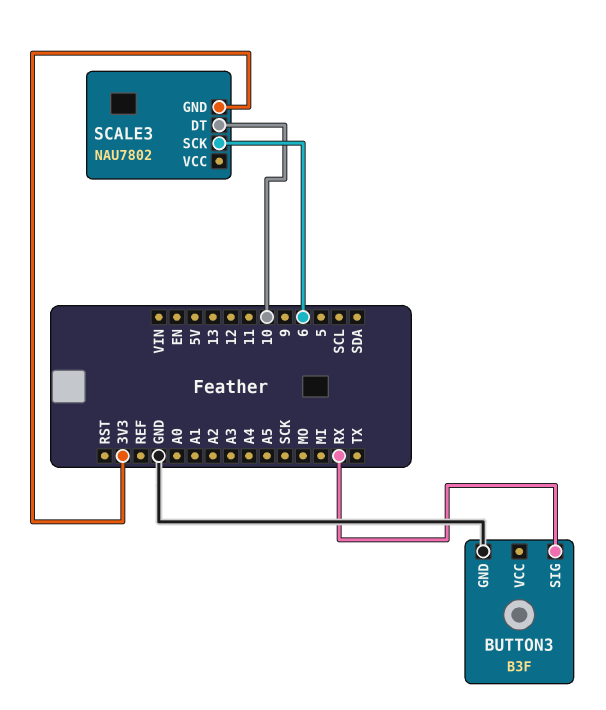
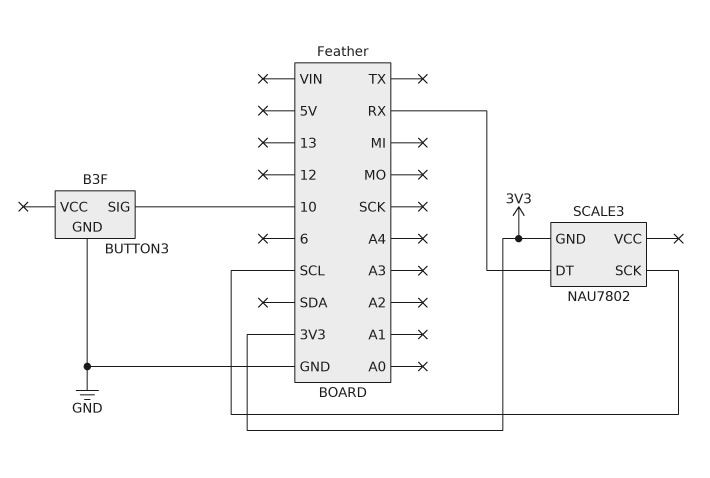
BUTTON3 pin SIG: RX -> 10
SCALE3 pin DT: 10 -> RX
SCALE3 pin SCK: 6 -> SCL

